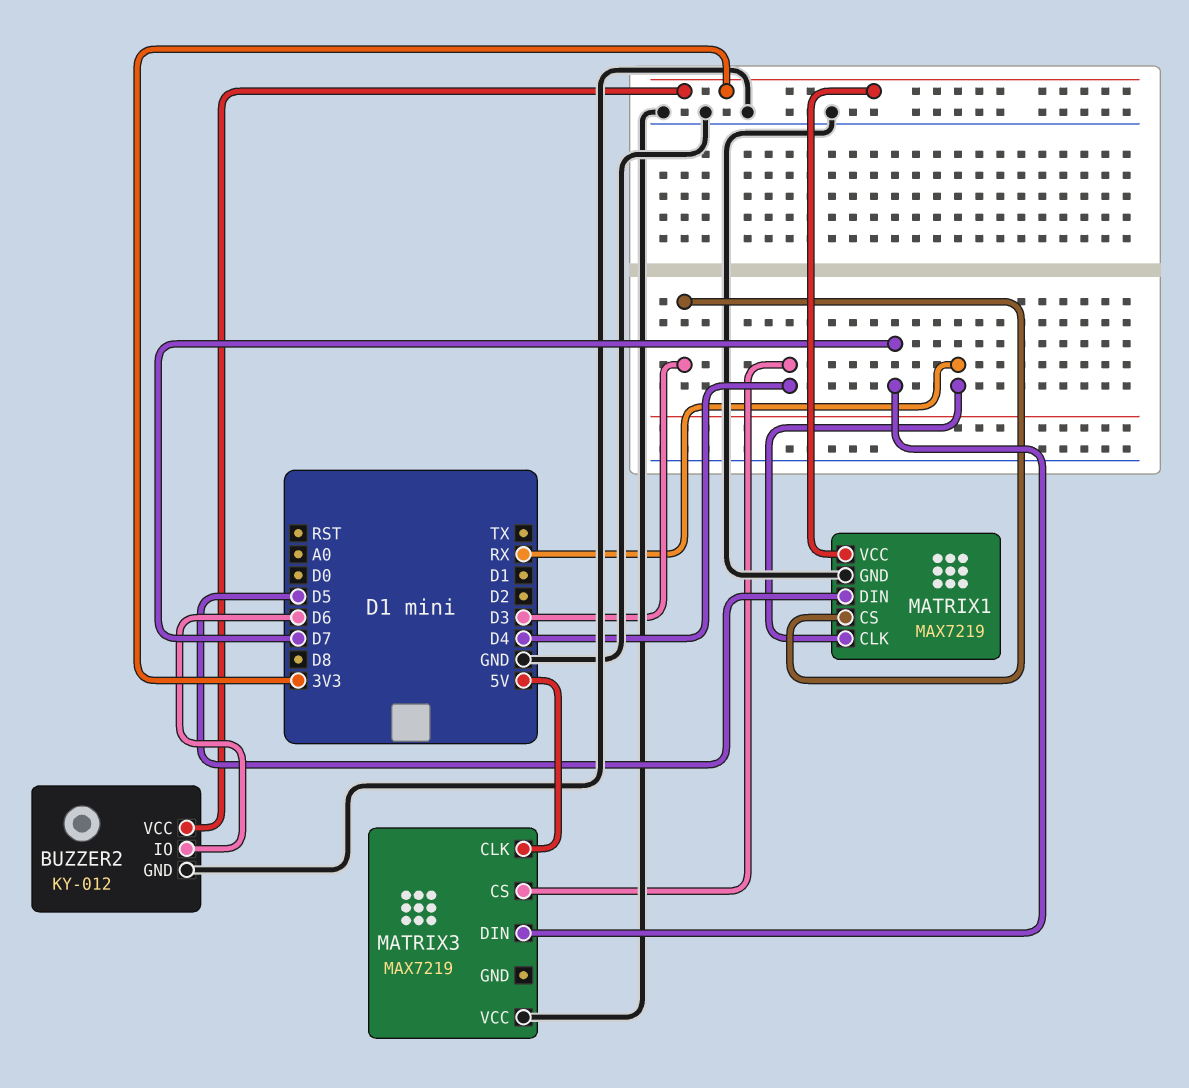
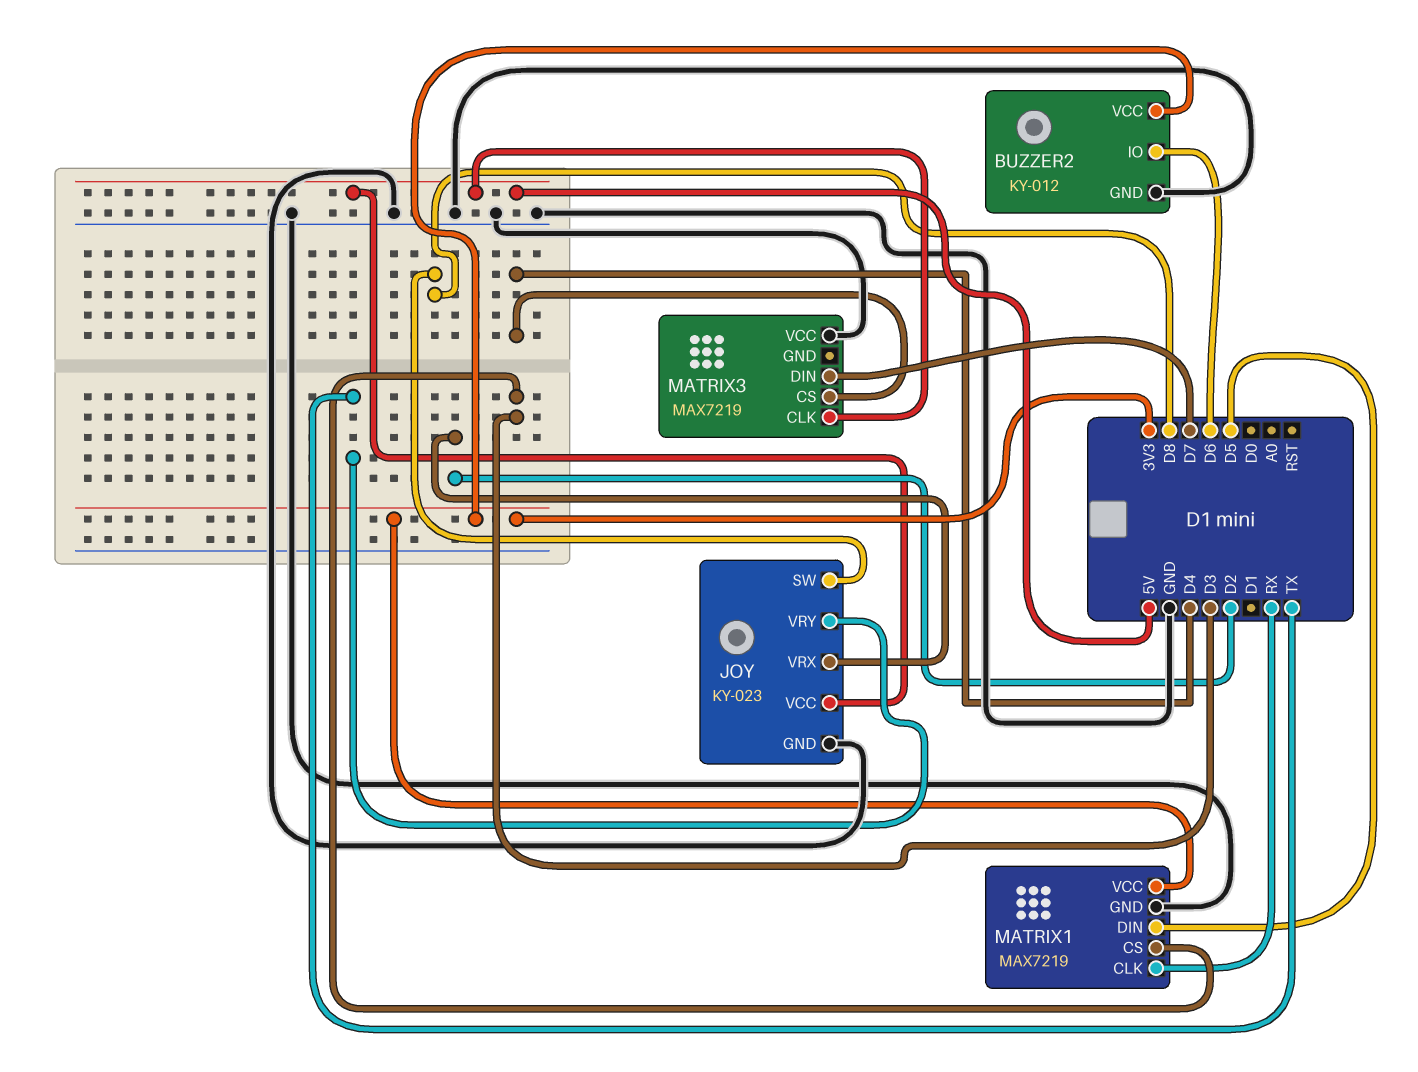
JOY: none -> KY-023
JOY pin GND: none -> GND
JOY pin SW: none -> D8
JOY pin VCC: none -> 5V
JOY pin VRX: none -> D2
JOY pin VRY: none -> TX

